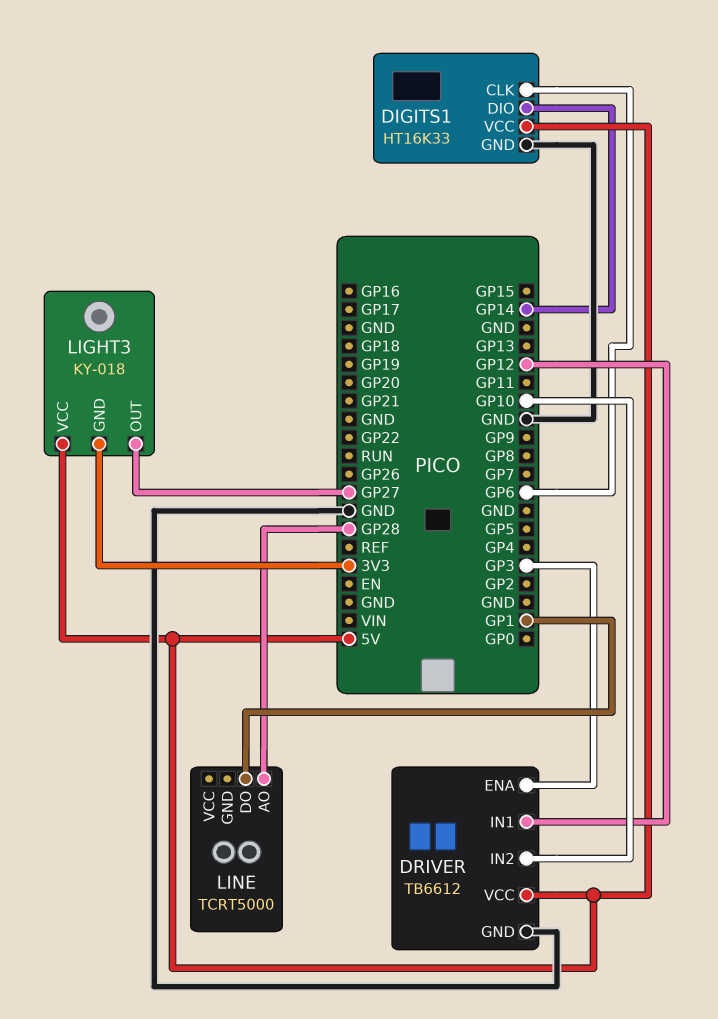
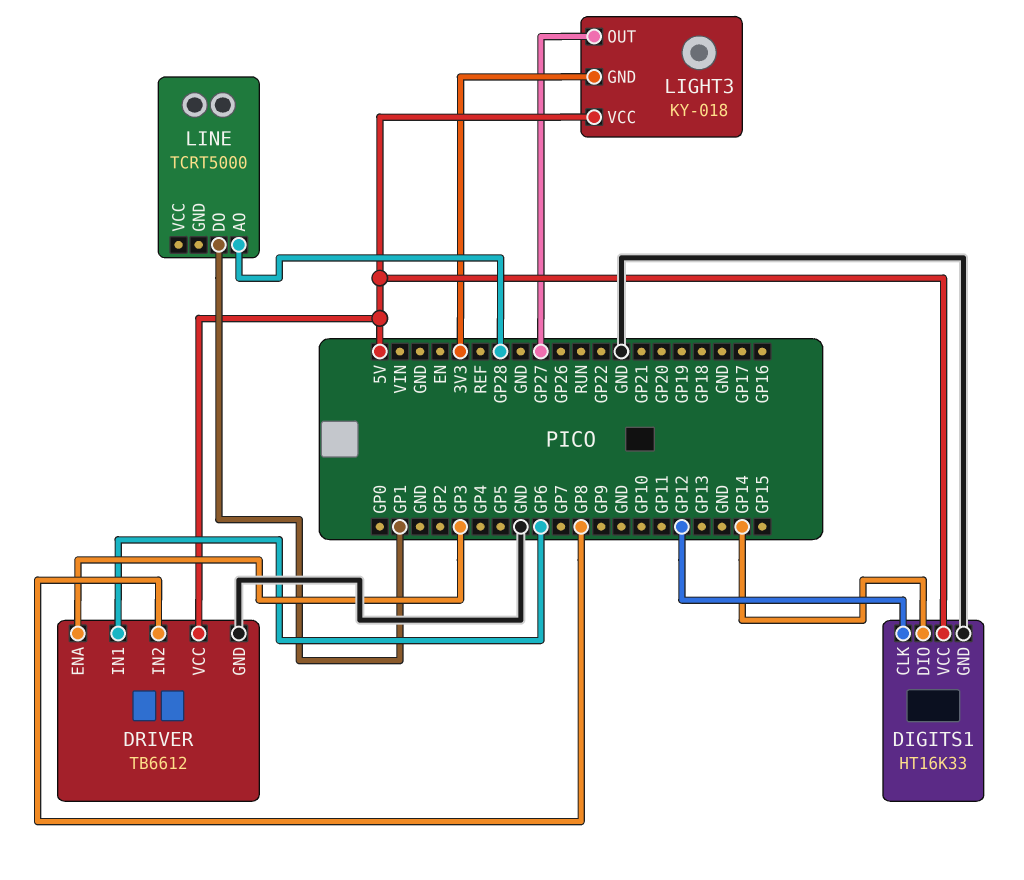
DIGITS1 pin CLK: GP6 -> GP12
DRIVER pin IN1: GP12 -> GP6
DRIVER pin IN2: GP10 -> GP8

